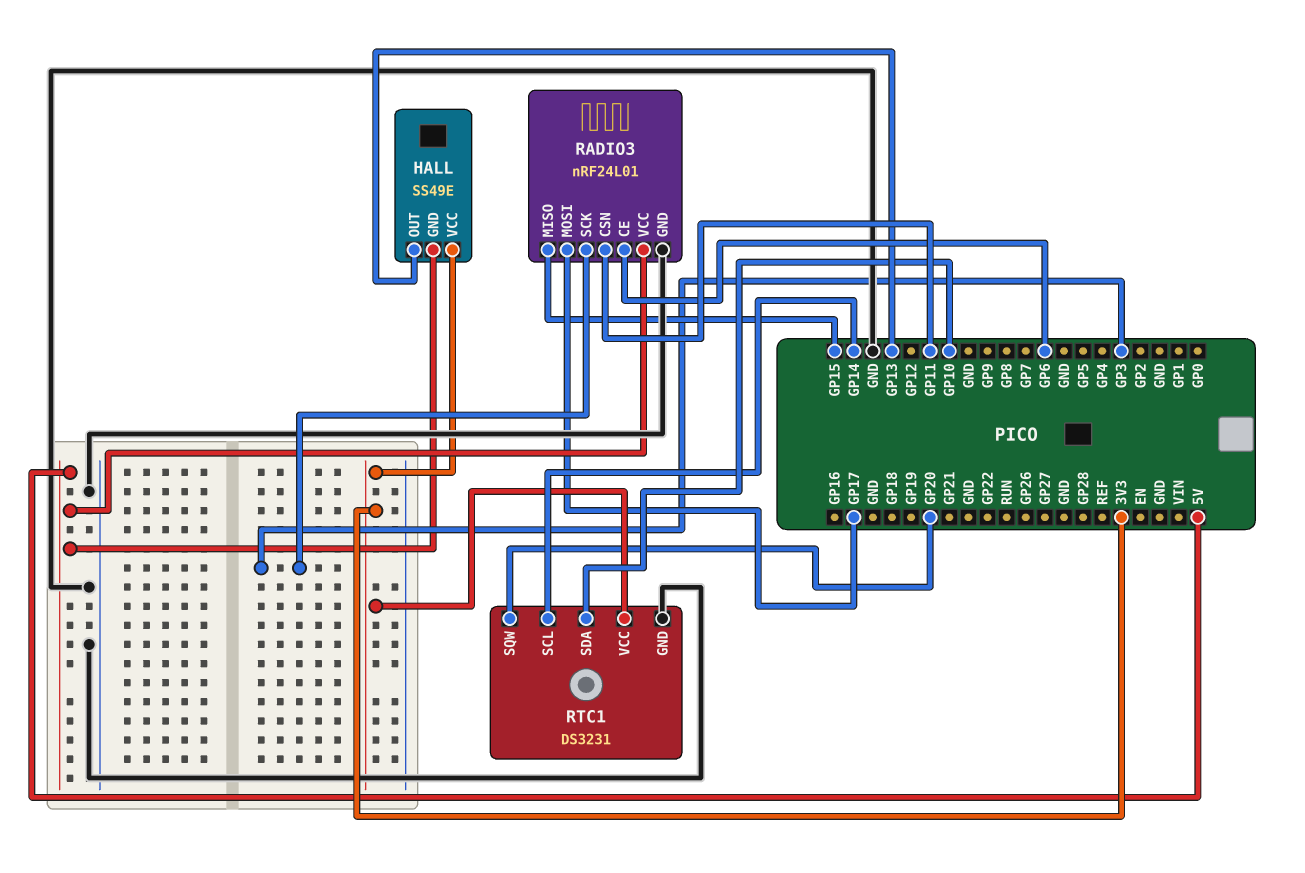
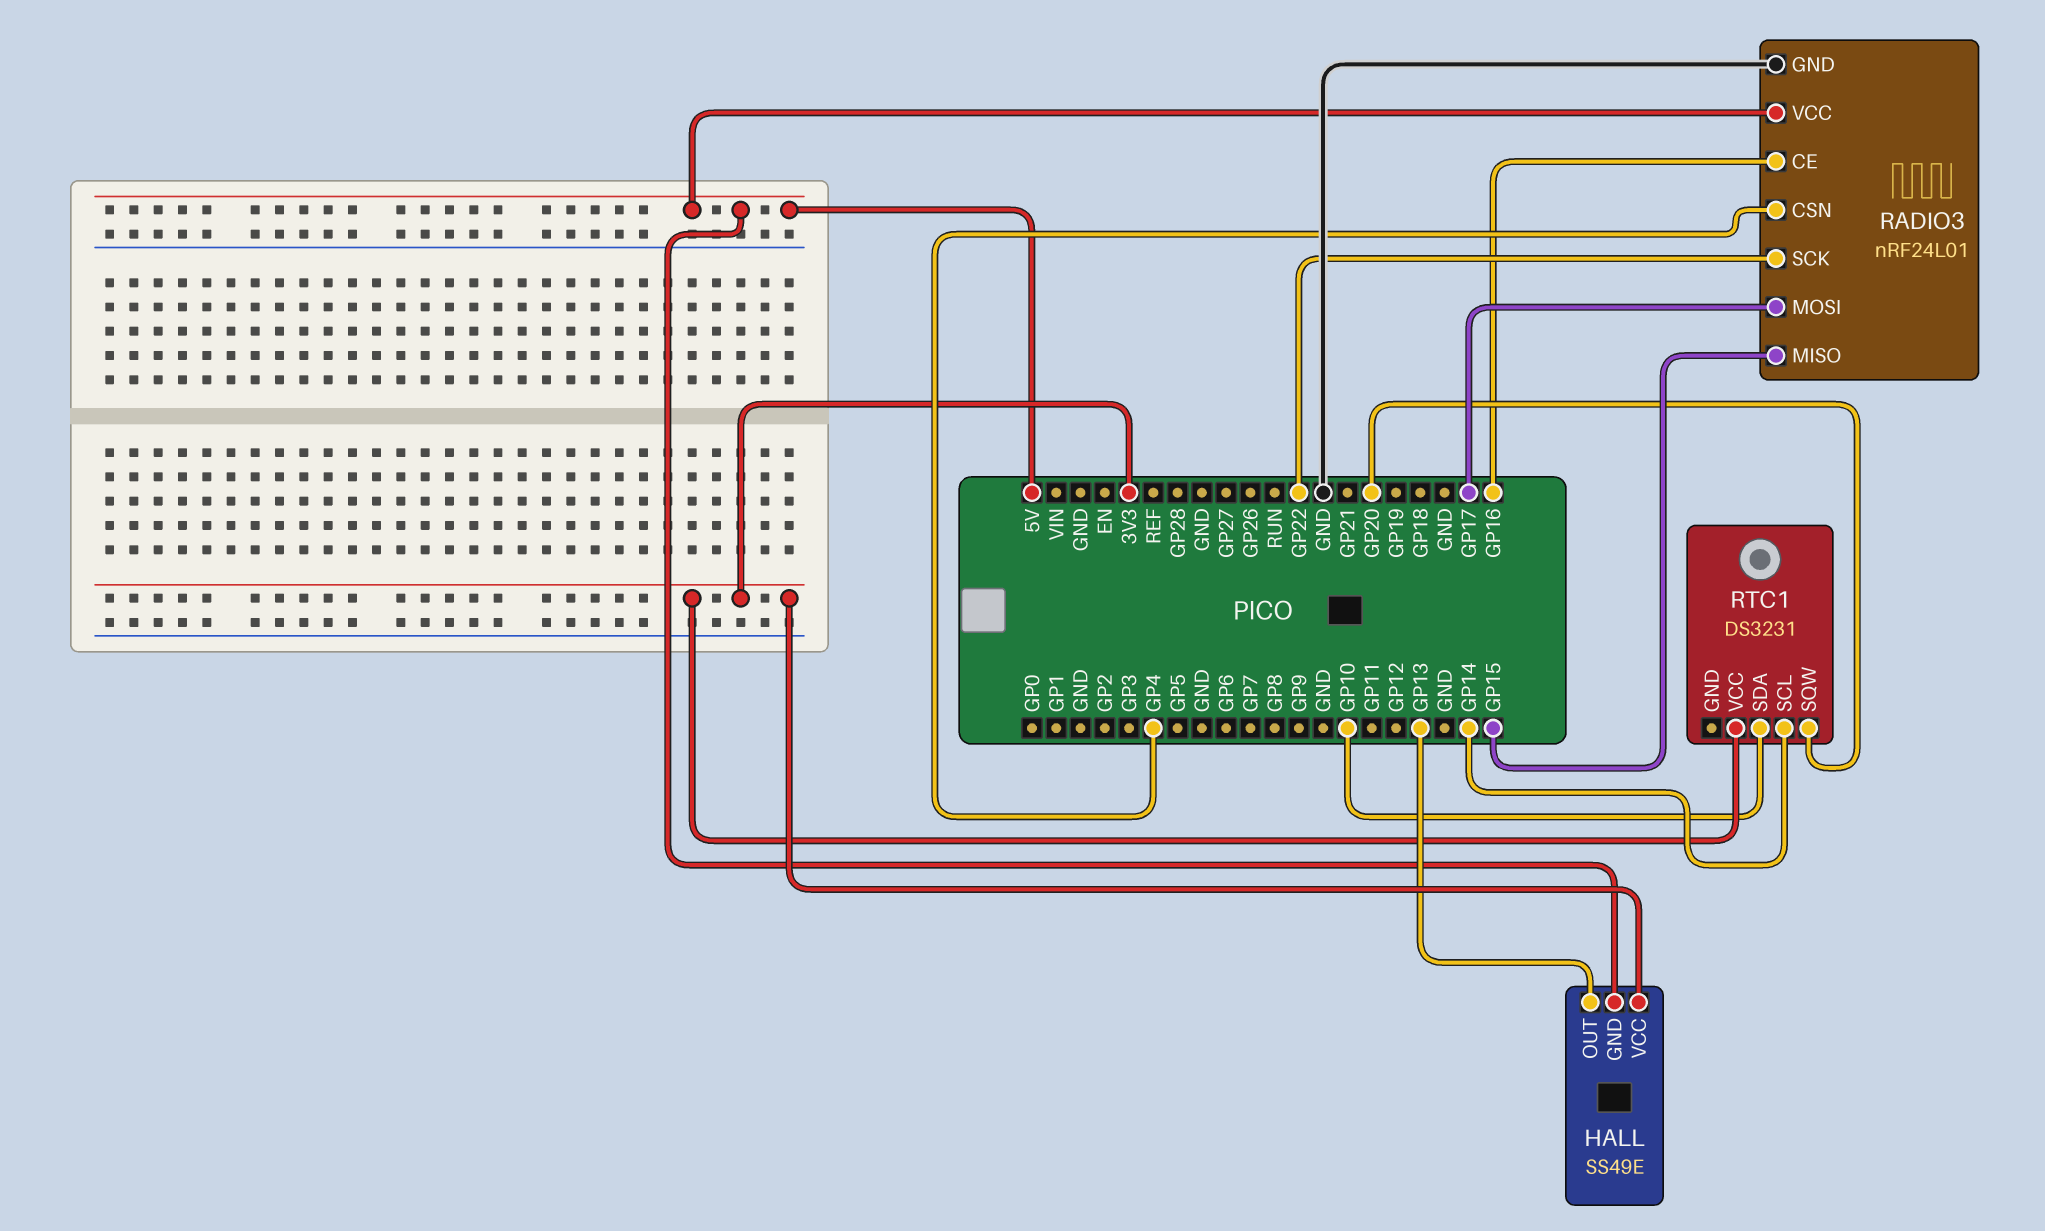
RADIO3 pin CE: GP6 -> GP16
RADIO3 pin CSN: GP11 -> GP4
RADIO3 pin SCK: GP3 -> GP22
RTC1 pin GND: GND -> none

